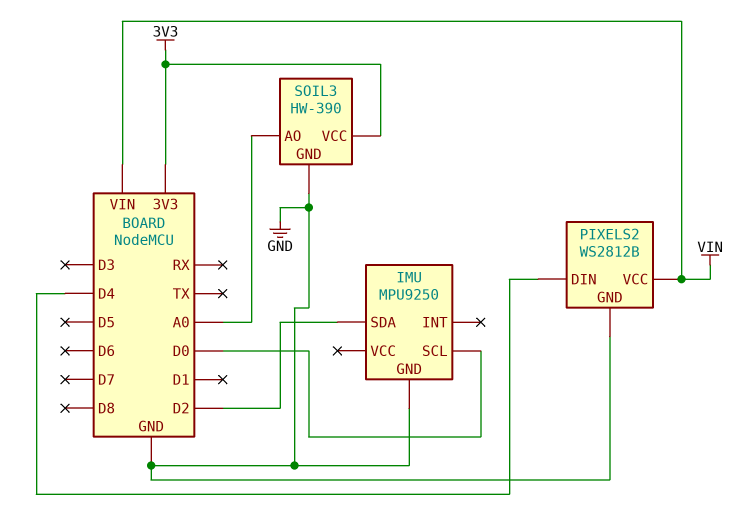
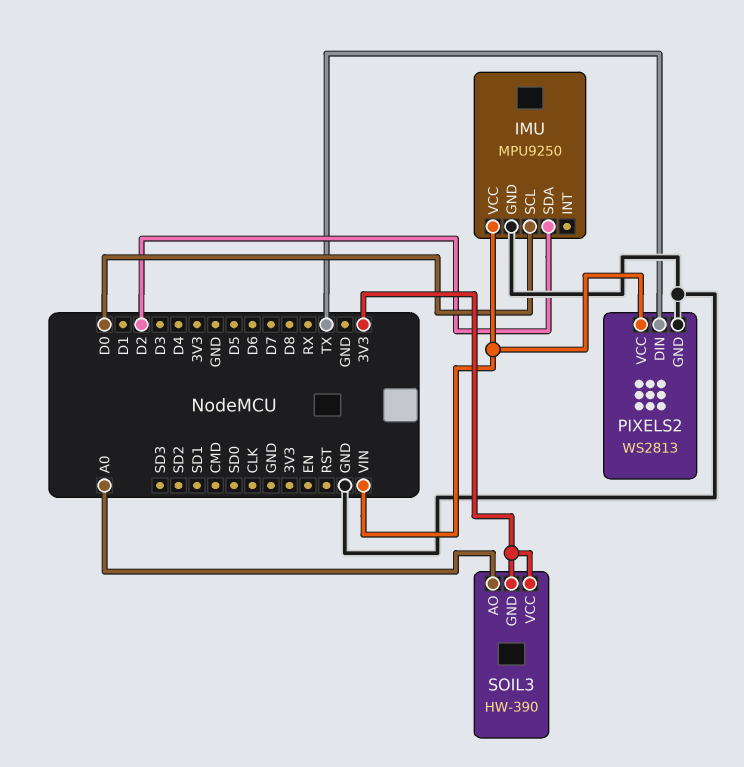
IMU pin VCC: none -> VIN
PIXELS2: WS2812B -> WS2813
PIXELS2 pin DIN: D4 -> TX
SOIL3 pin GND: GND -> 3V3

